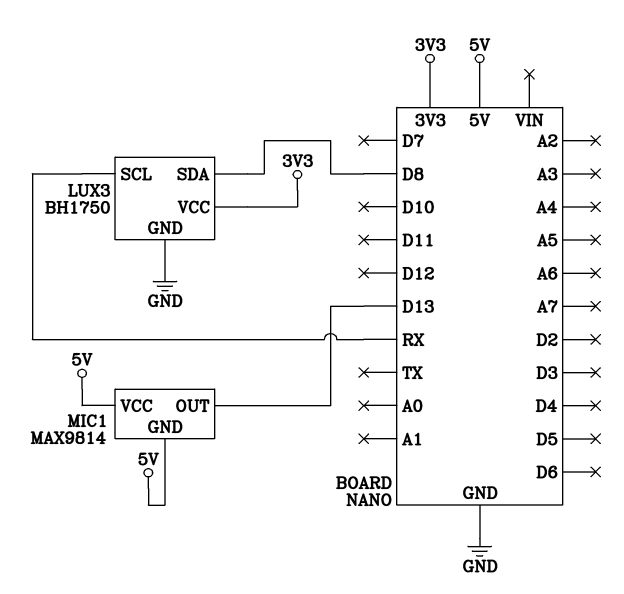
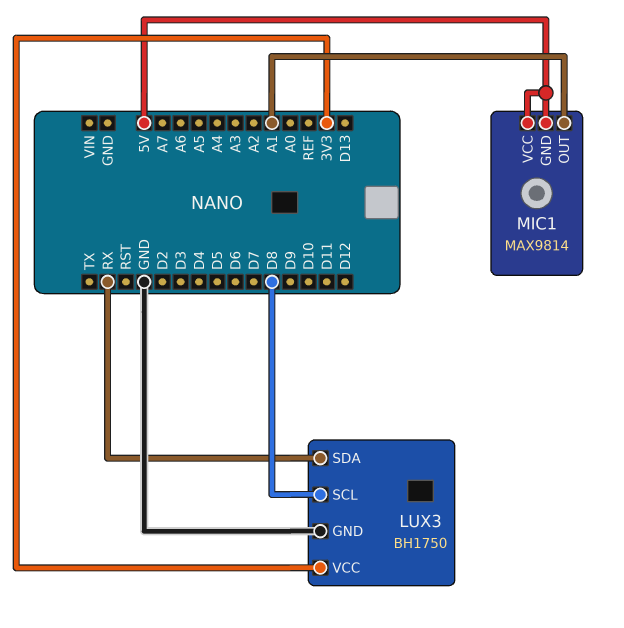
LUX3 pin SCL: RX -> D8
LUX3 pin SDA: D8 -> RX
MIC1 pin OUT: D13 -> A1

